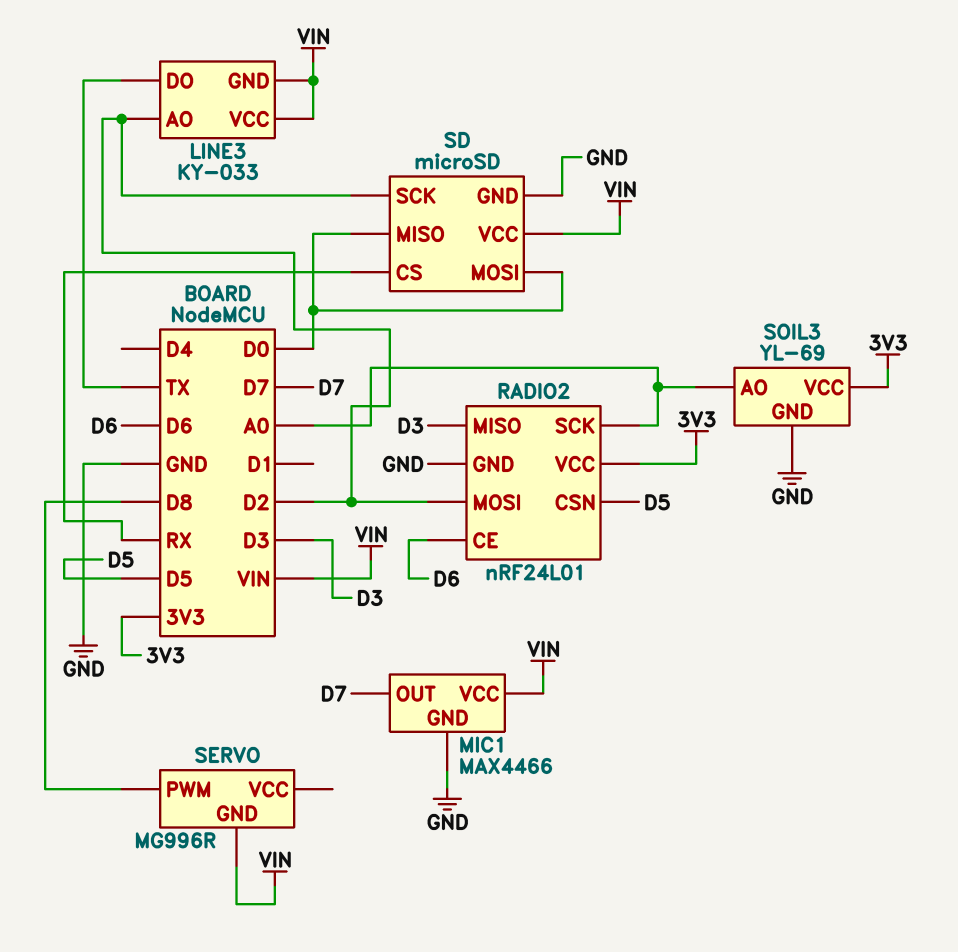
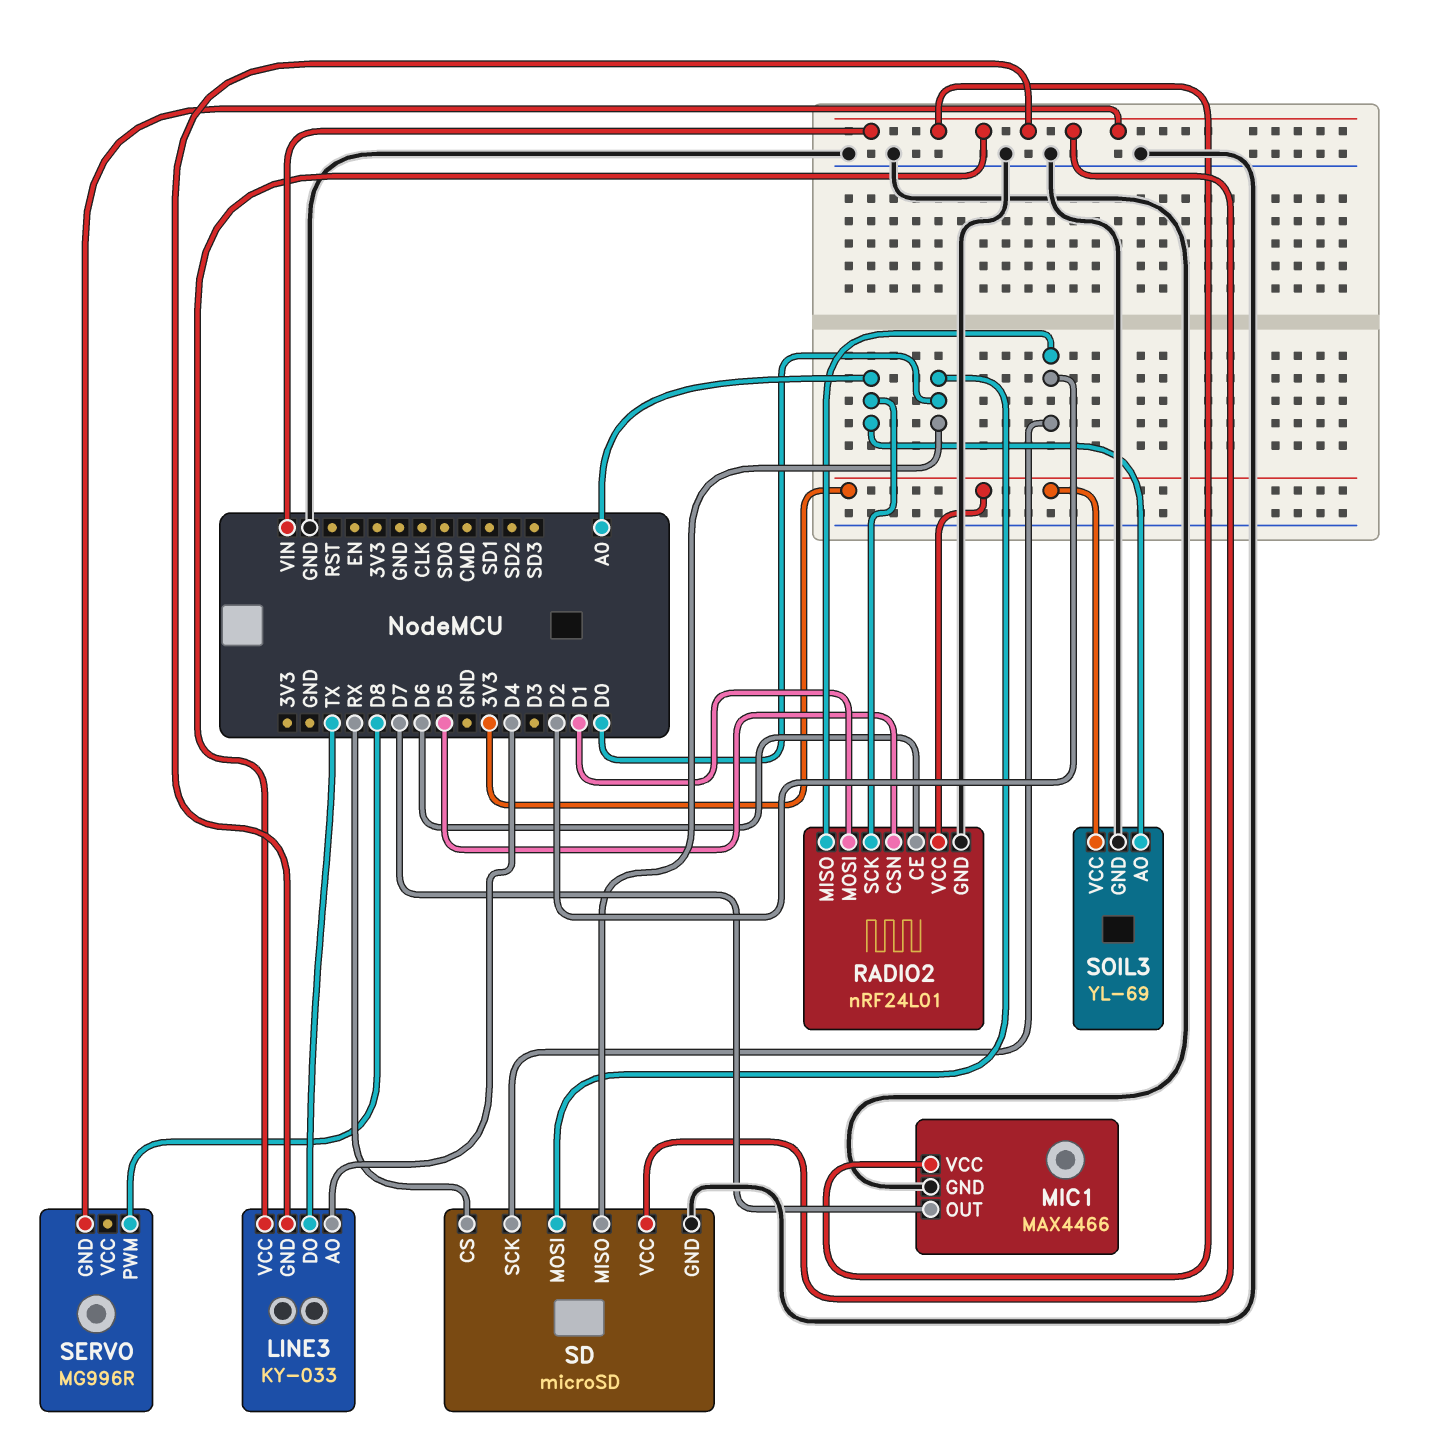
LINE3 pin AO: D2 -> D4
RADIO2 pin MISO: D3 -> D2
RADIO2 pin MOSI: D2 -> D1

